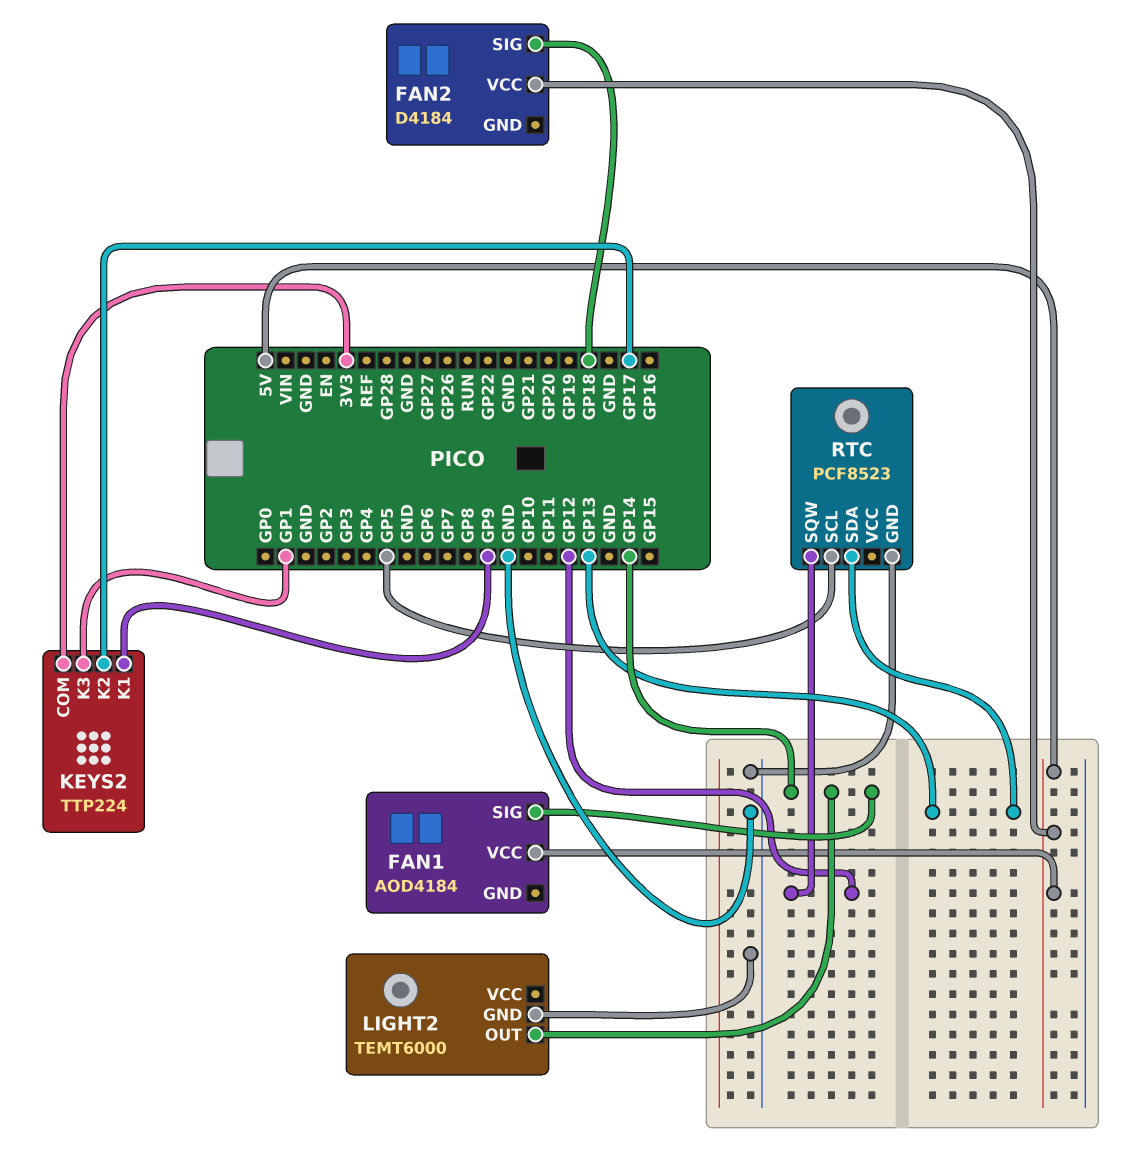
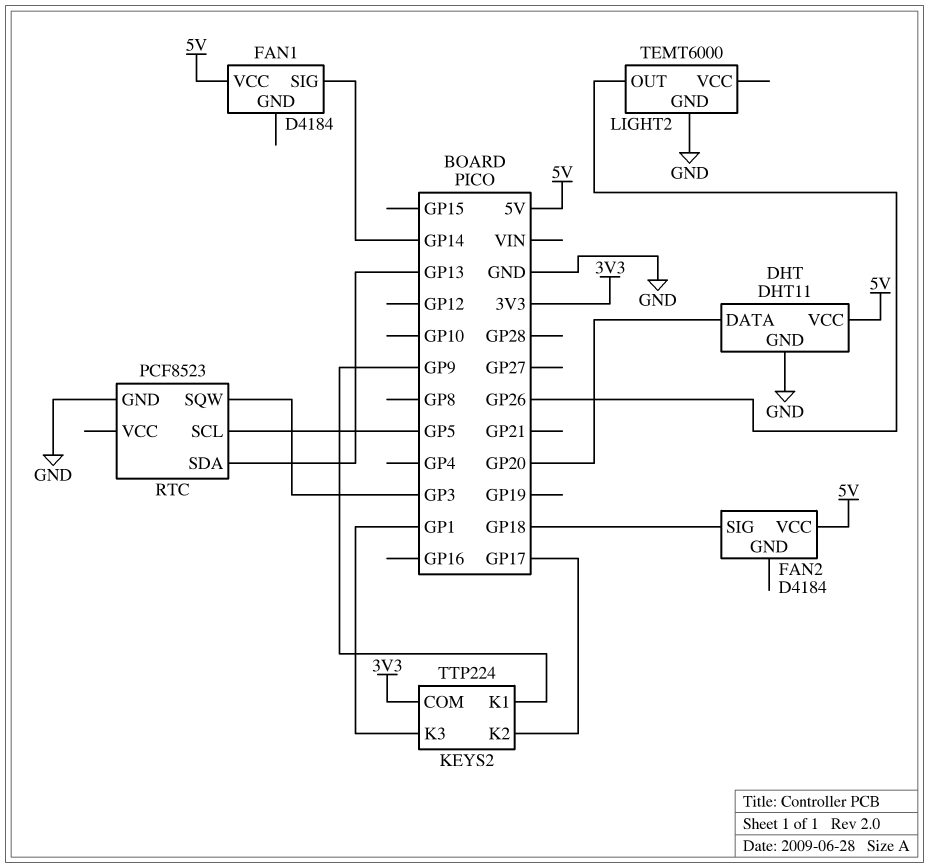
DHT: none -> DHT11
DHT pin DATA: none -> GP20
DHT pin GND: none -> GND
DHT pin VCC: none -> 5V
FAN1: AOD4184 -> D4184
LIGHT2 pin OUT: GP14 -> GP26
RTC pin SQW: GP12 -> GP3

